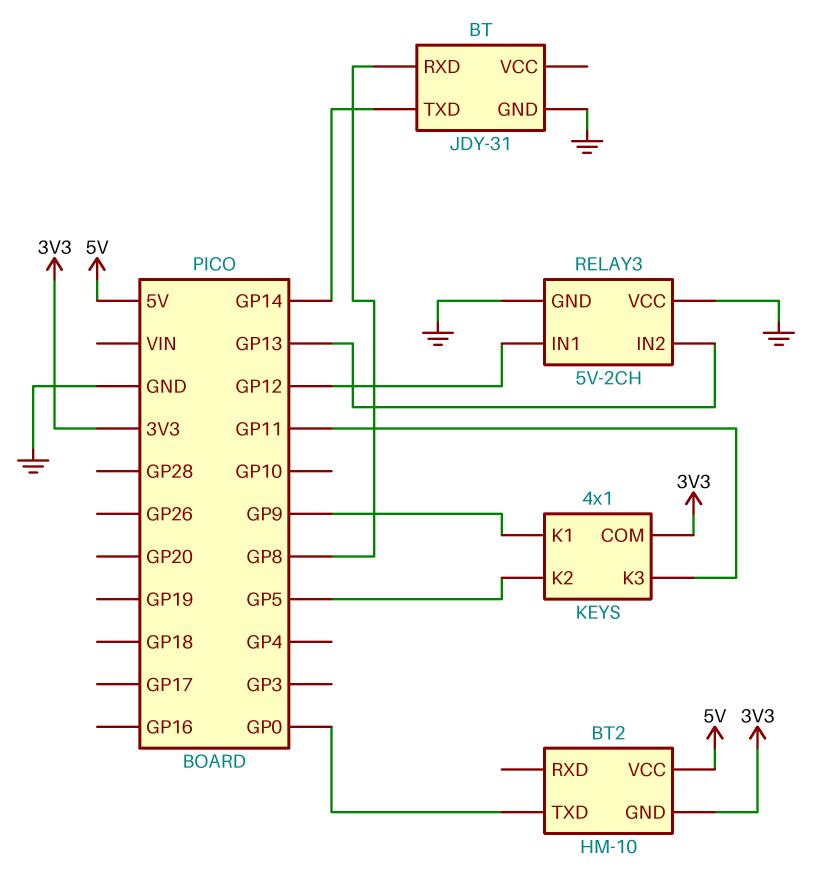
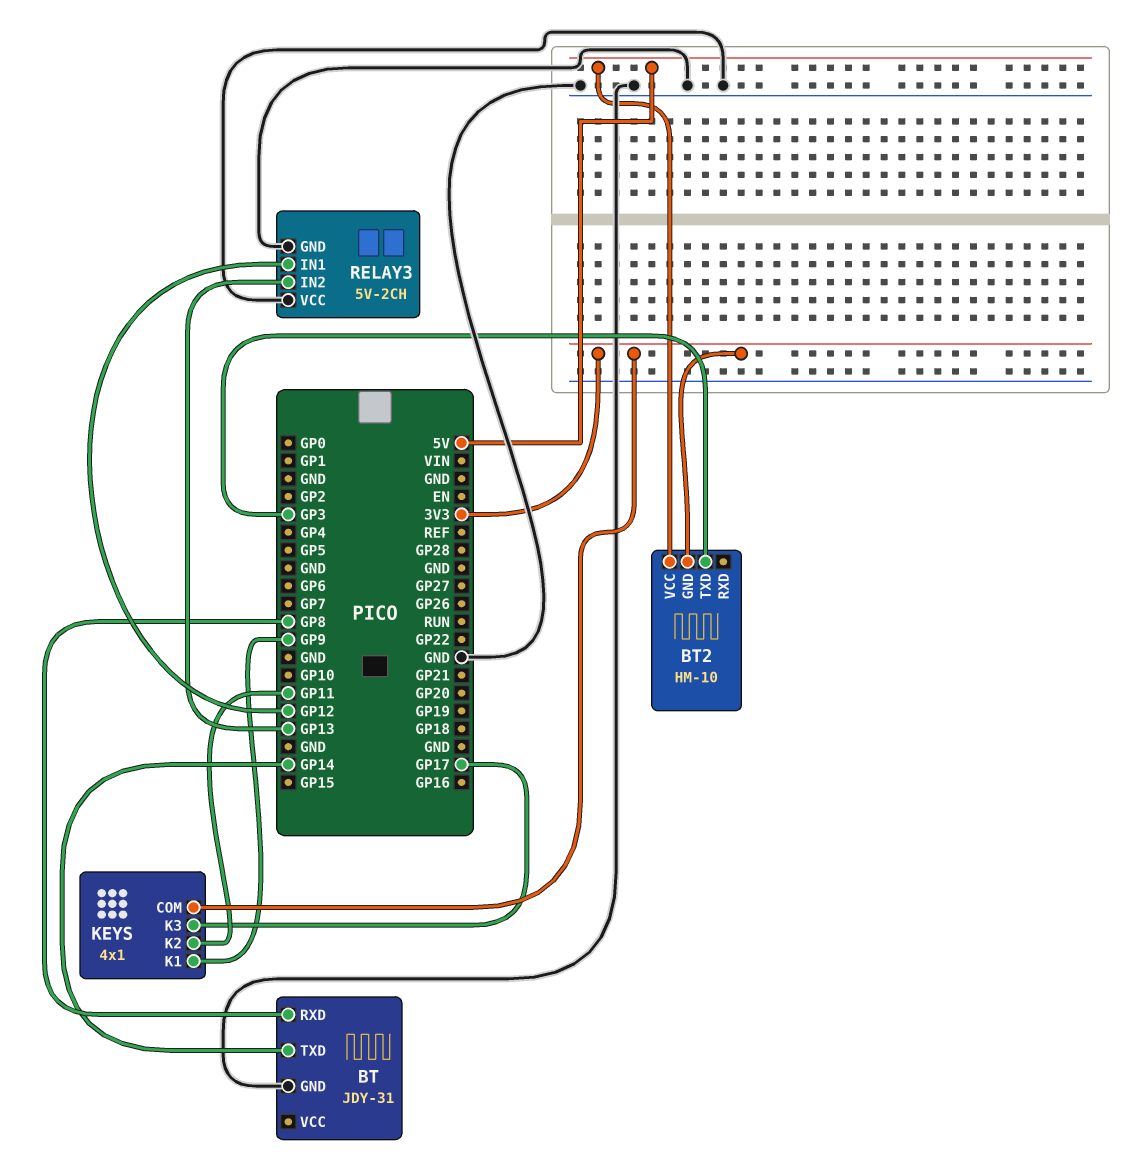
BT2 pin TXD: GP0 -> GP3
KEYS pin K2: GP5 -> GP11
KEYS pin K3: GP11 -> GP17

